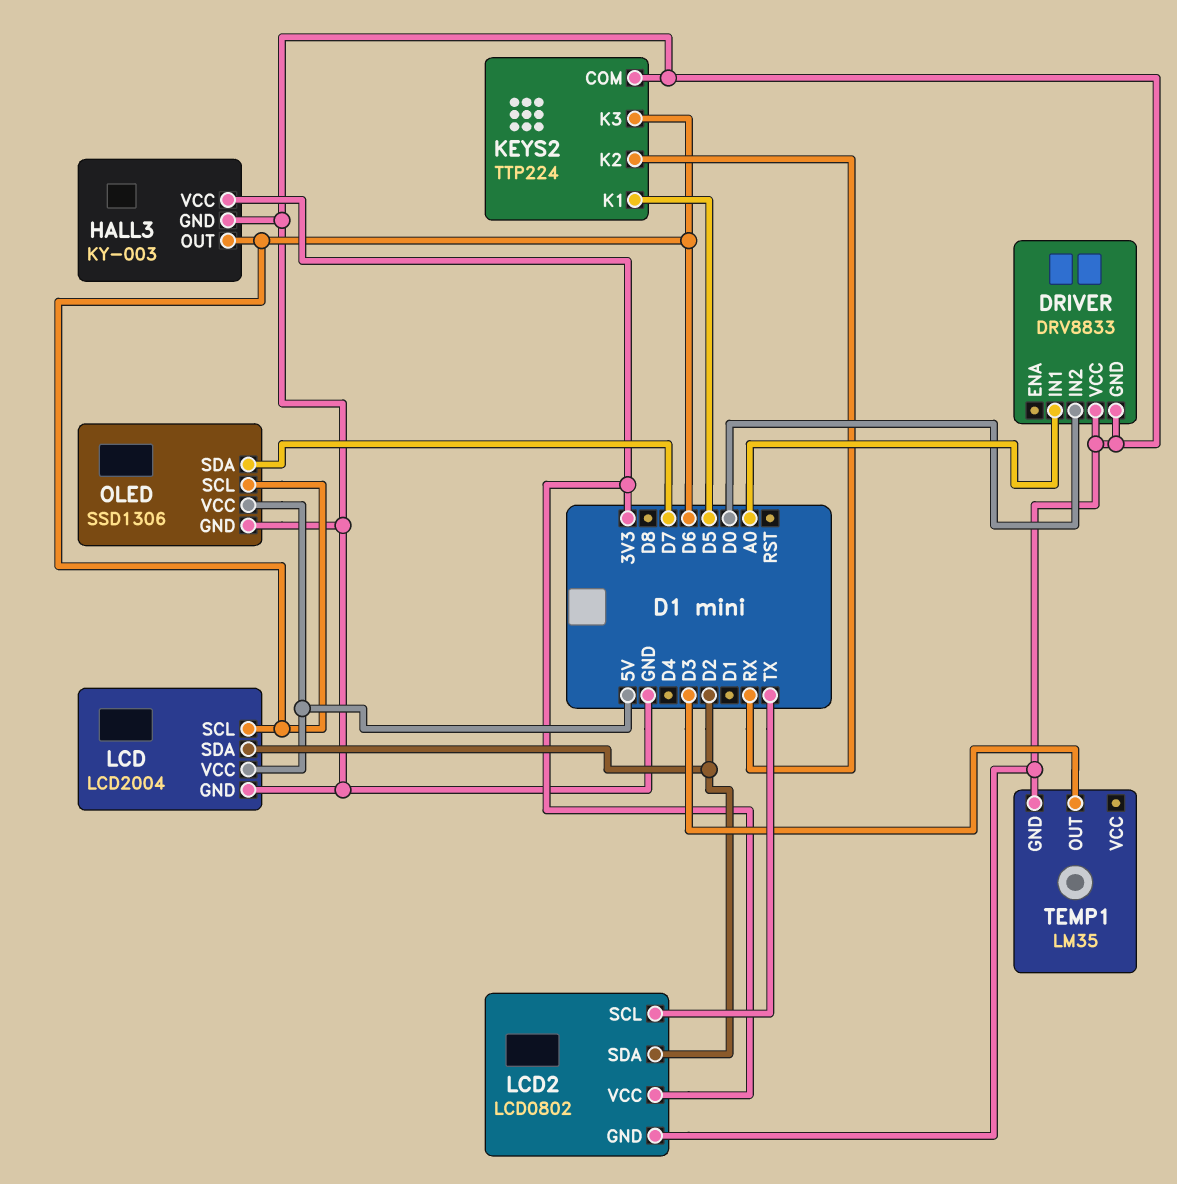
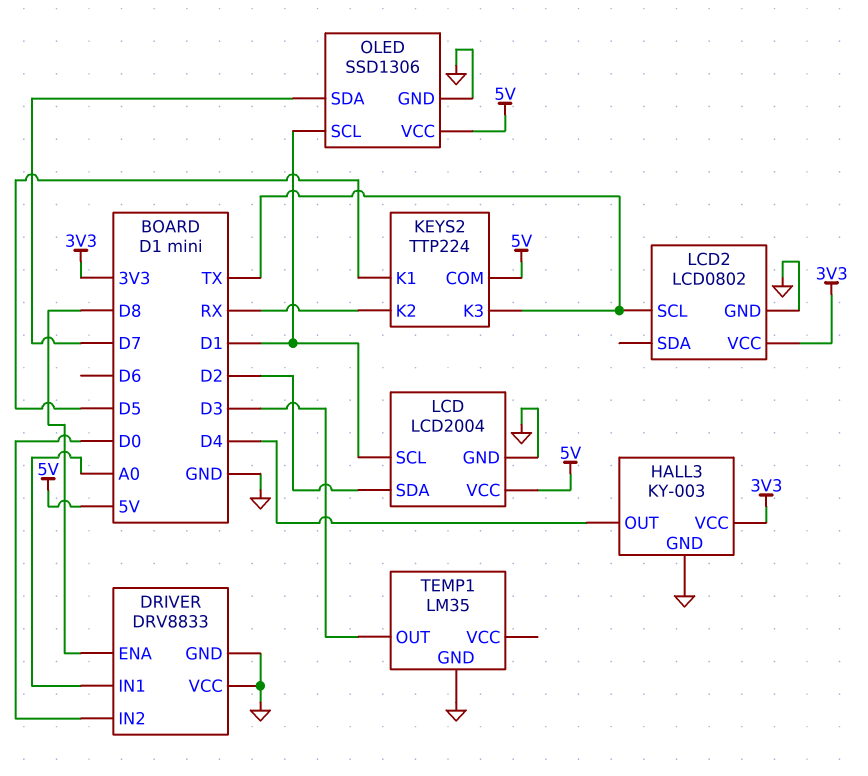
DRIVER pin ENA: none -> D8
HALL3 pin OUT: D6 -> D4
KEYS2 pin COM: GND -> 5V
KEYS2 pin K3: D6 -> TX
LCD pin SCL: D6 -> D1
LCD2 pin SDA: D2 -> none
OLED pin SCL: D6 -> D1

